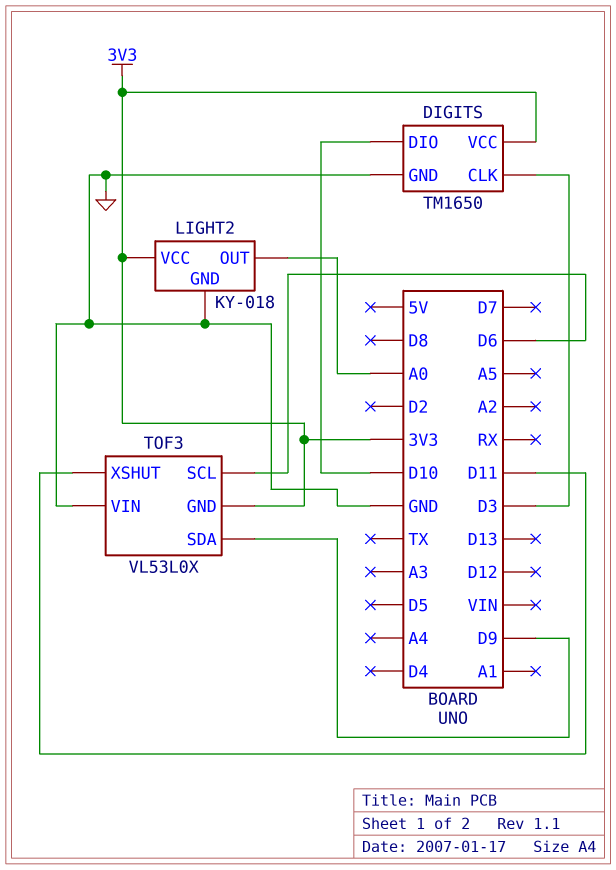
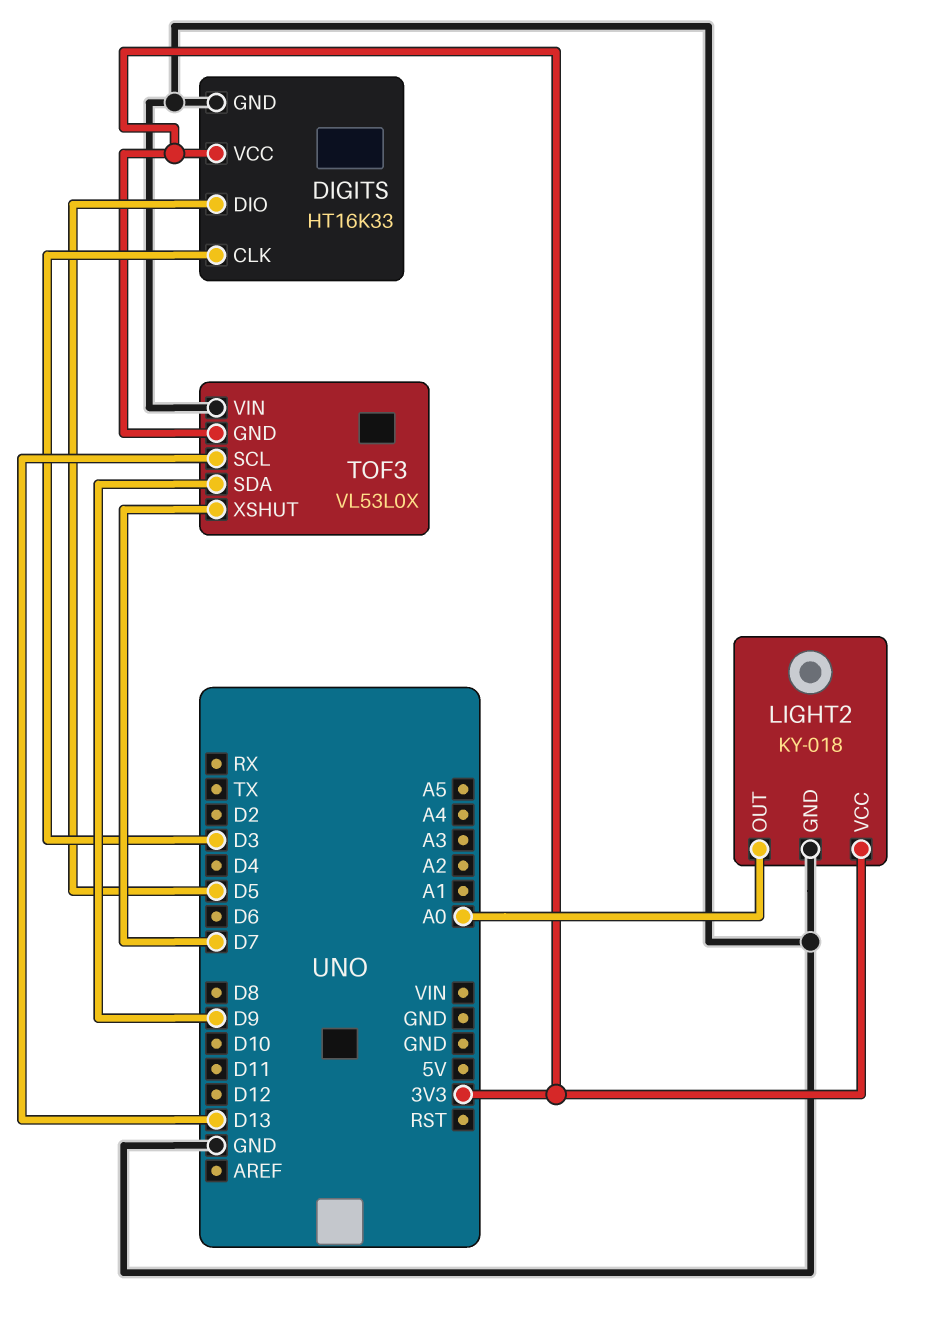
DIGITS: TM1650 -> HT16K33
DIGITS pin DIO: D10 -> D5
TOF3 pin SCL: D6 -> D13
TOF3 pin XSHUT: D11 -> D7

